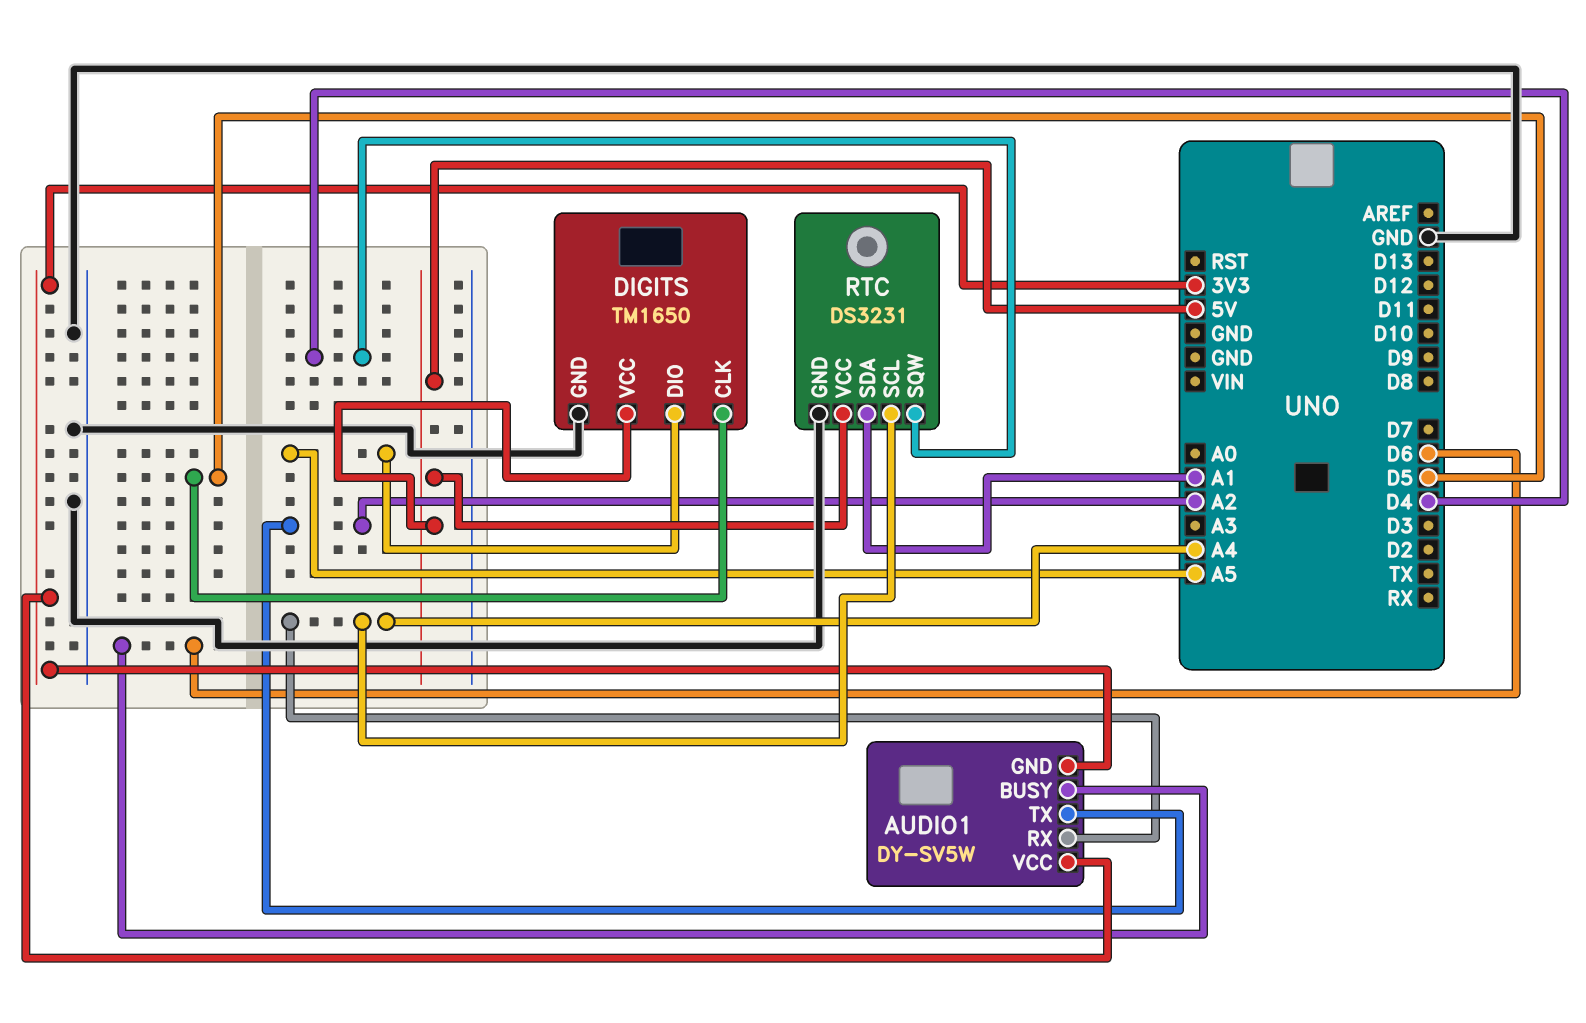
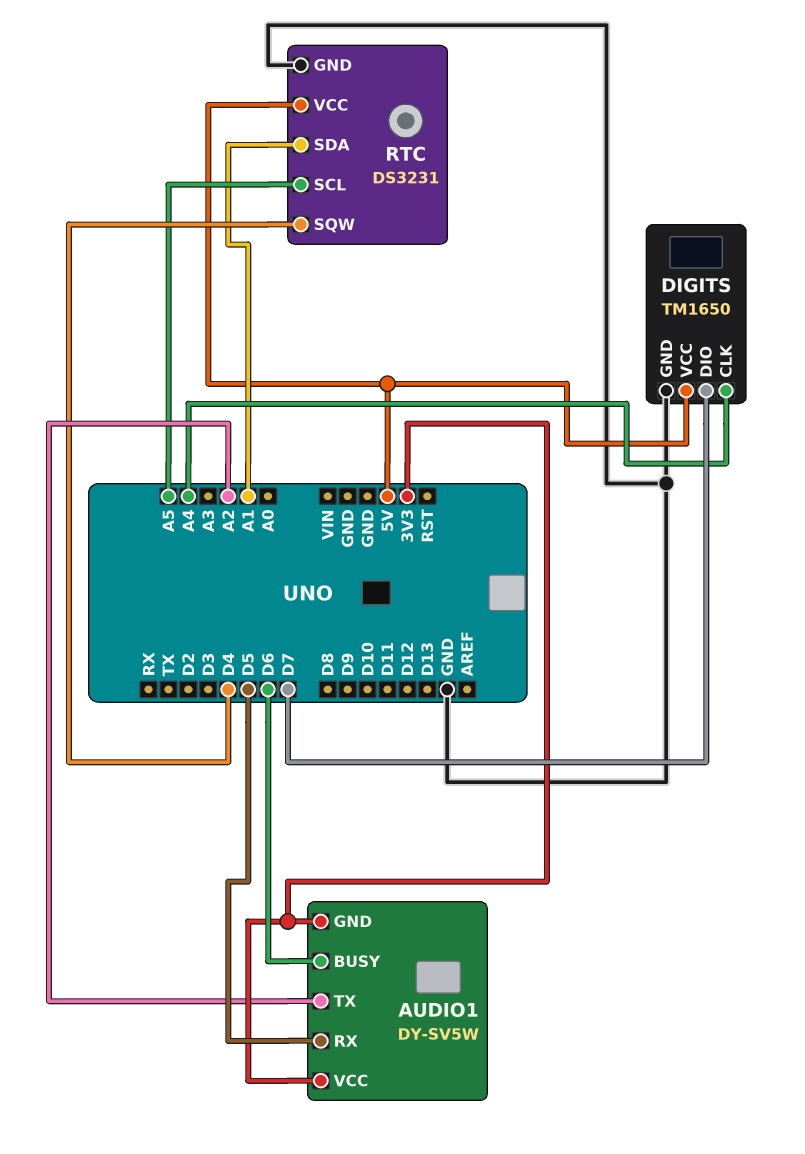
AUDIO1 pin RX: A4 -> D5
DIGITS pin CLK: D5 -> A4
DIGITS pin DIO: A5 -> D7
RTC pin SCL: A4 -> A5

